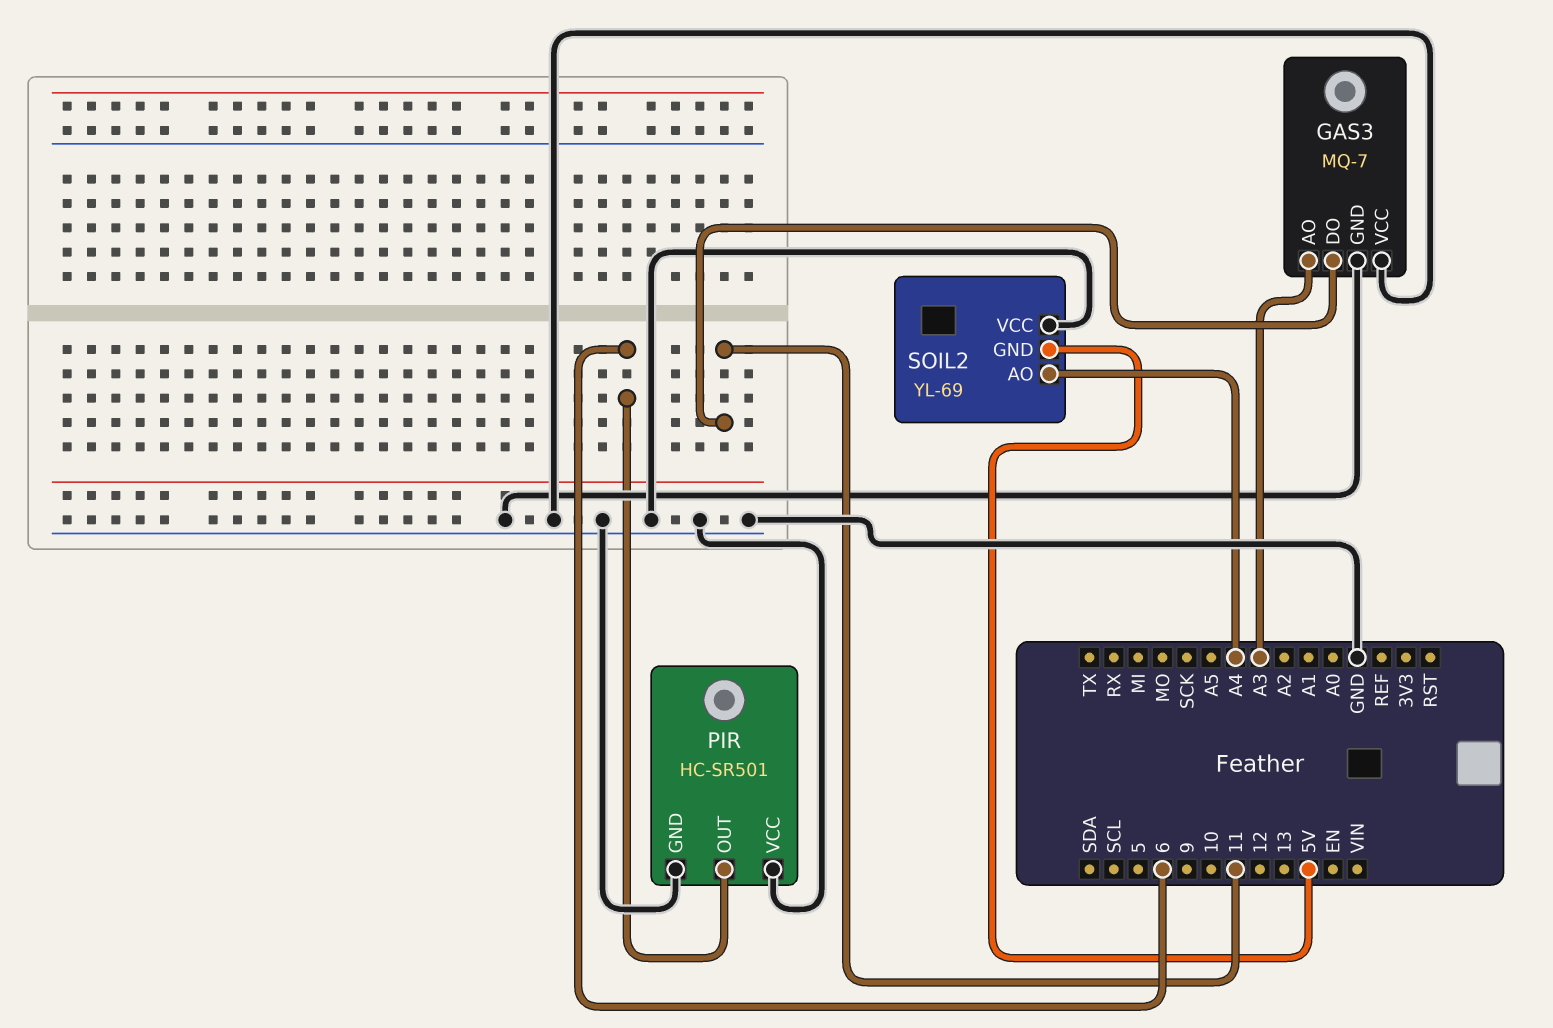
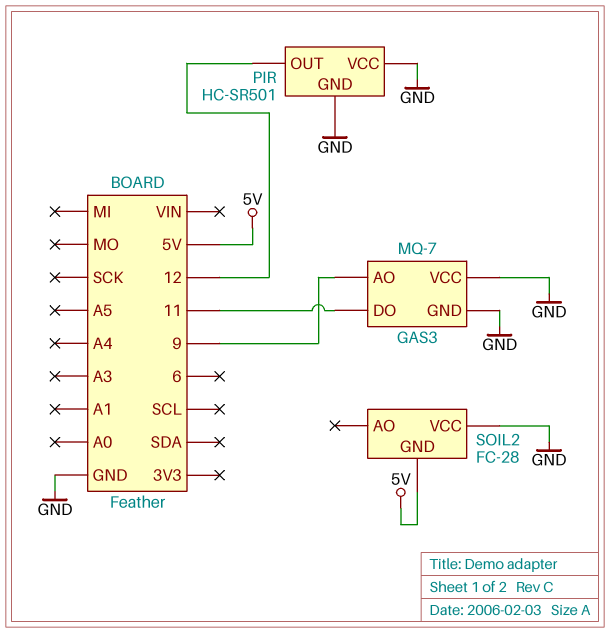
GAS3 pin AO: A3 -> 9
PIR pin OUT: 6 -> 12
SOIL2: YL-69 -> FC-28
SOIL2 pin AO: A4 -> none

